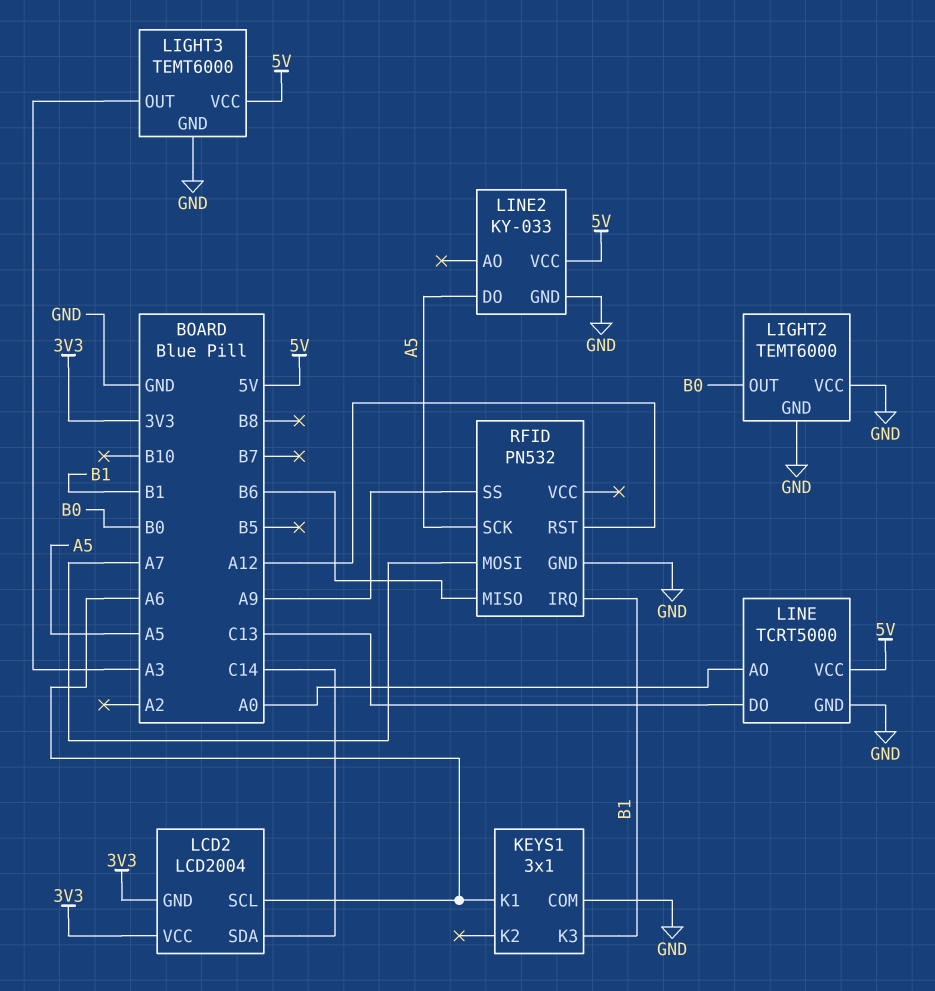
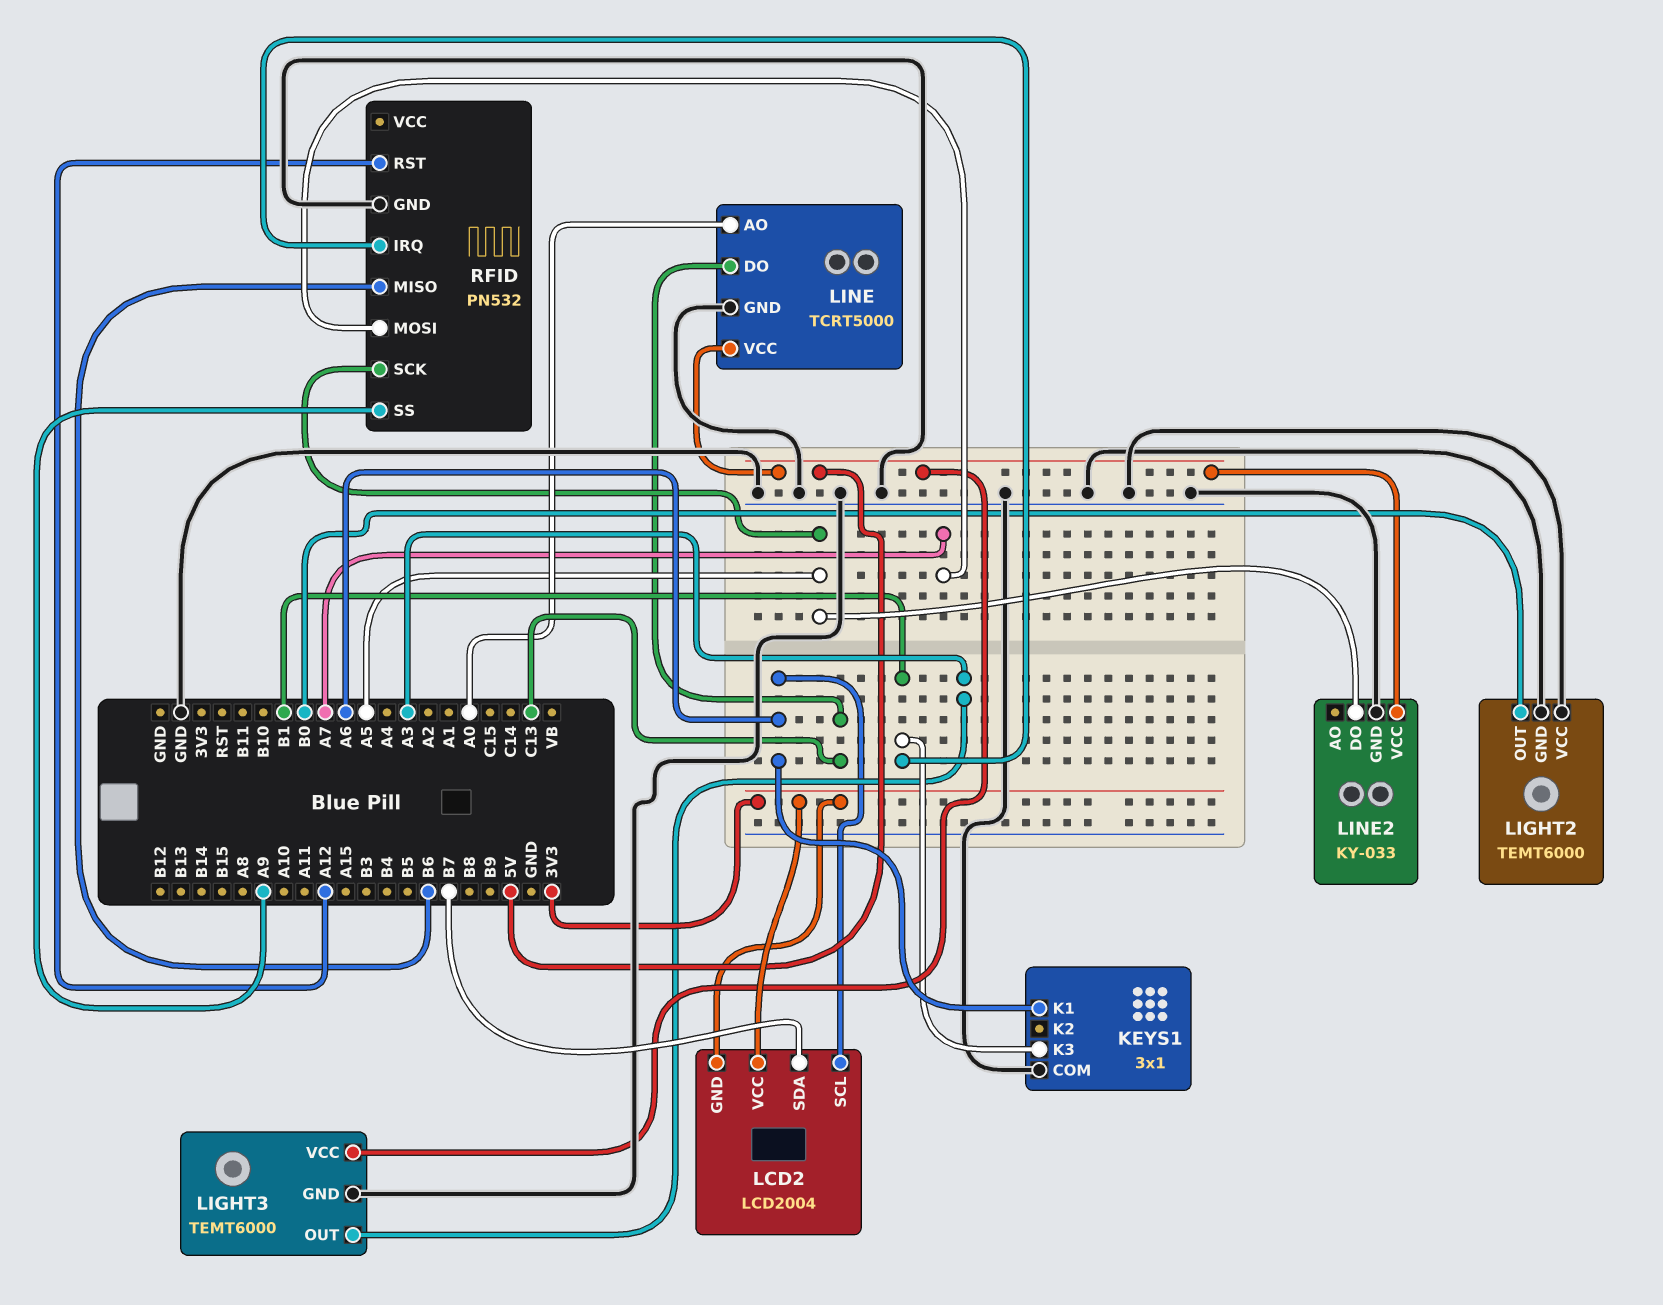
LCD2 pin SDA: C14 -> B7

